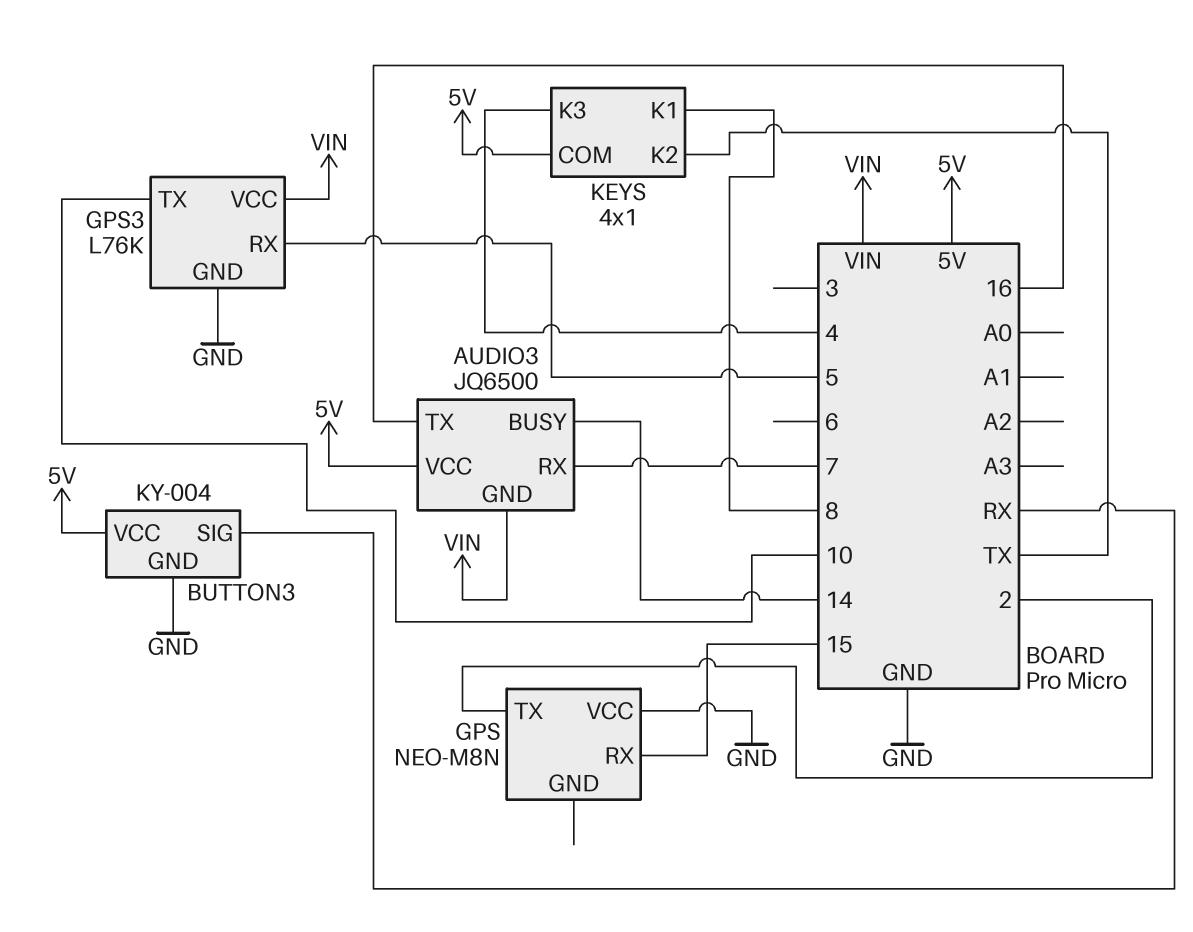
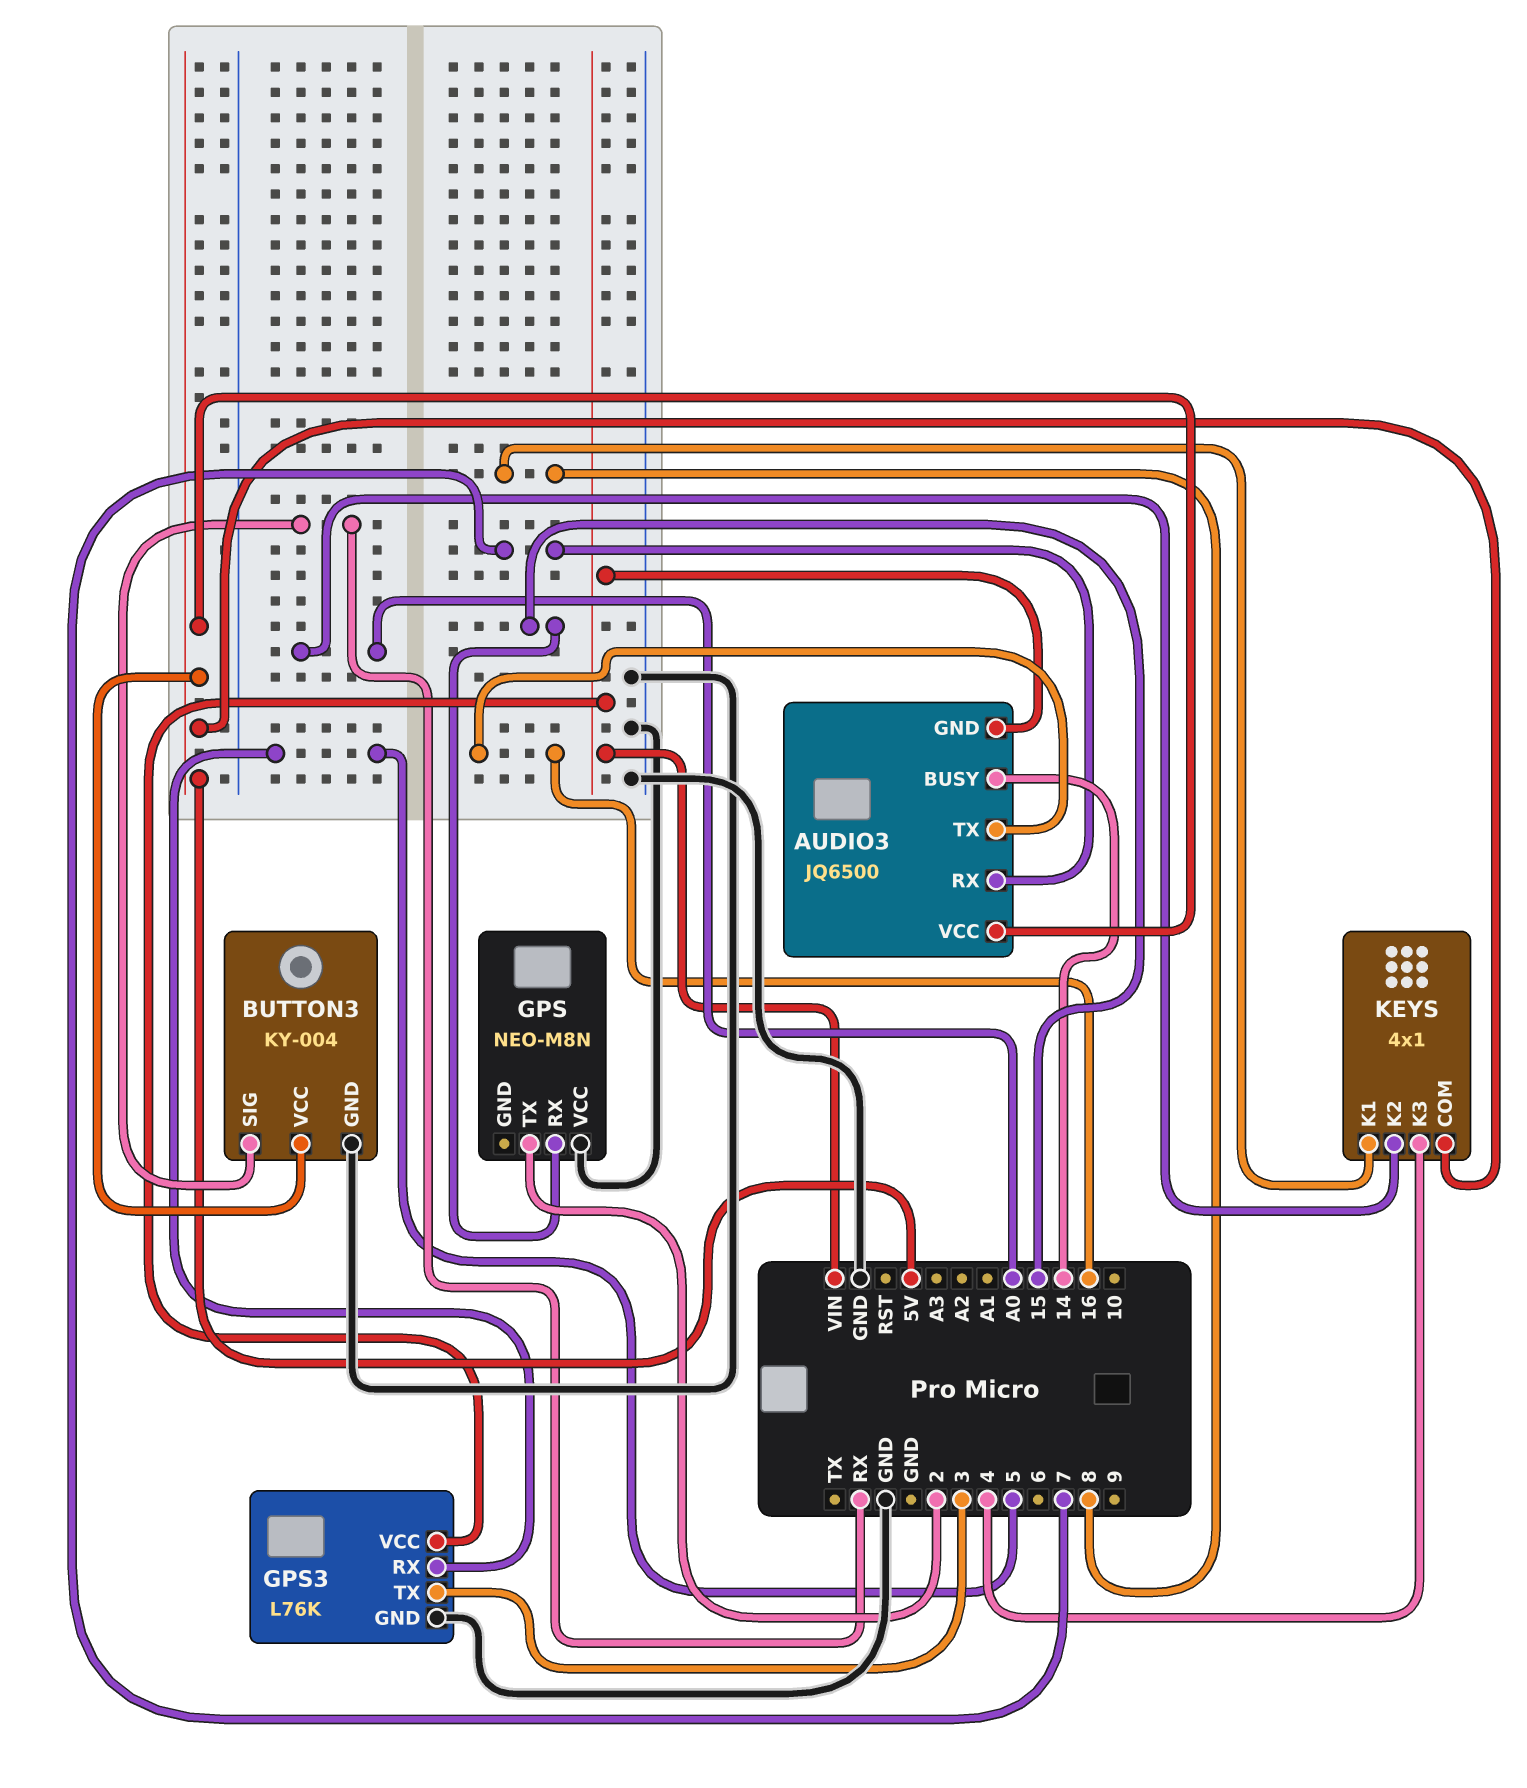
GPS3 pin TX: 10 -> 3
KEYS pin K2: TX -> A0

